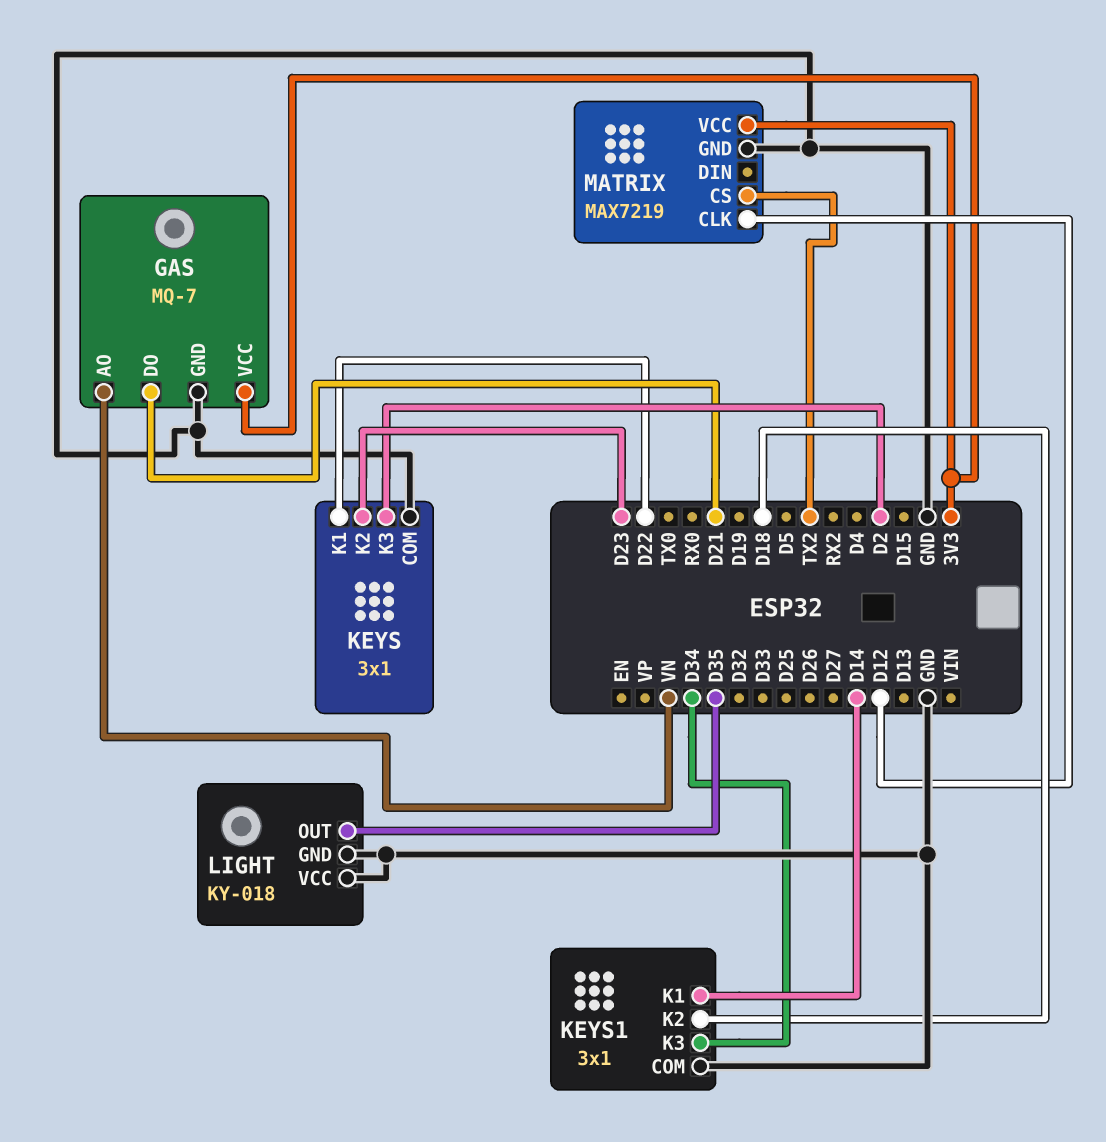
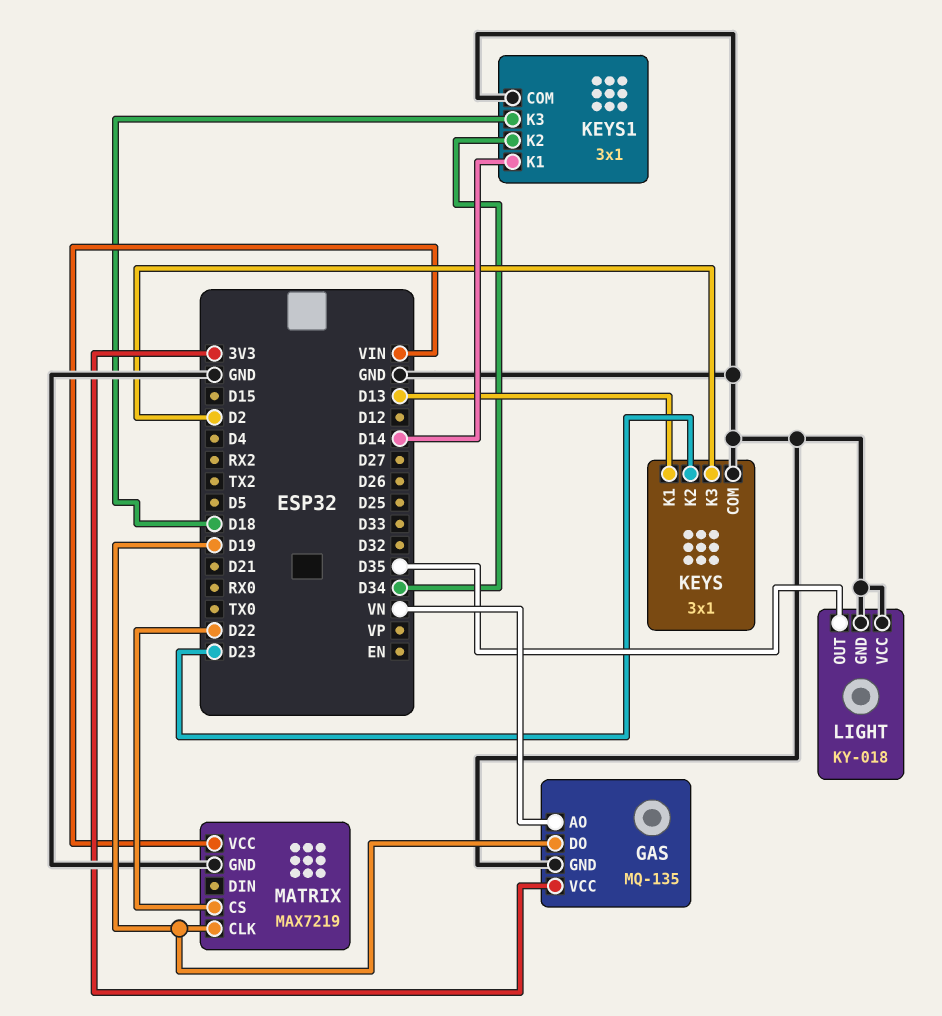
GAS: MQ-7 -> MQ-135
GAS pin DO: D21 -> D19
KEYS pin K1: D22 -> D13
KEYS1 pin K2: D18 -> D34
KEYS1 pin K3: D34 -> D18
MATRIX pin CLK: D12 -> D19
MATRIX pin CS: TX2 -> D22
MATRIX pin VCC: 3V3 -> VIN

